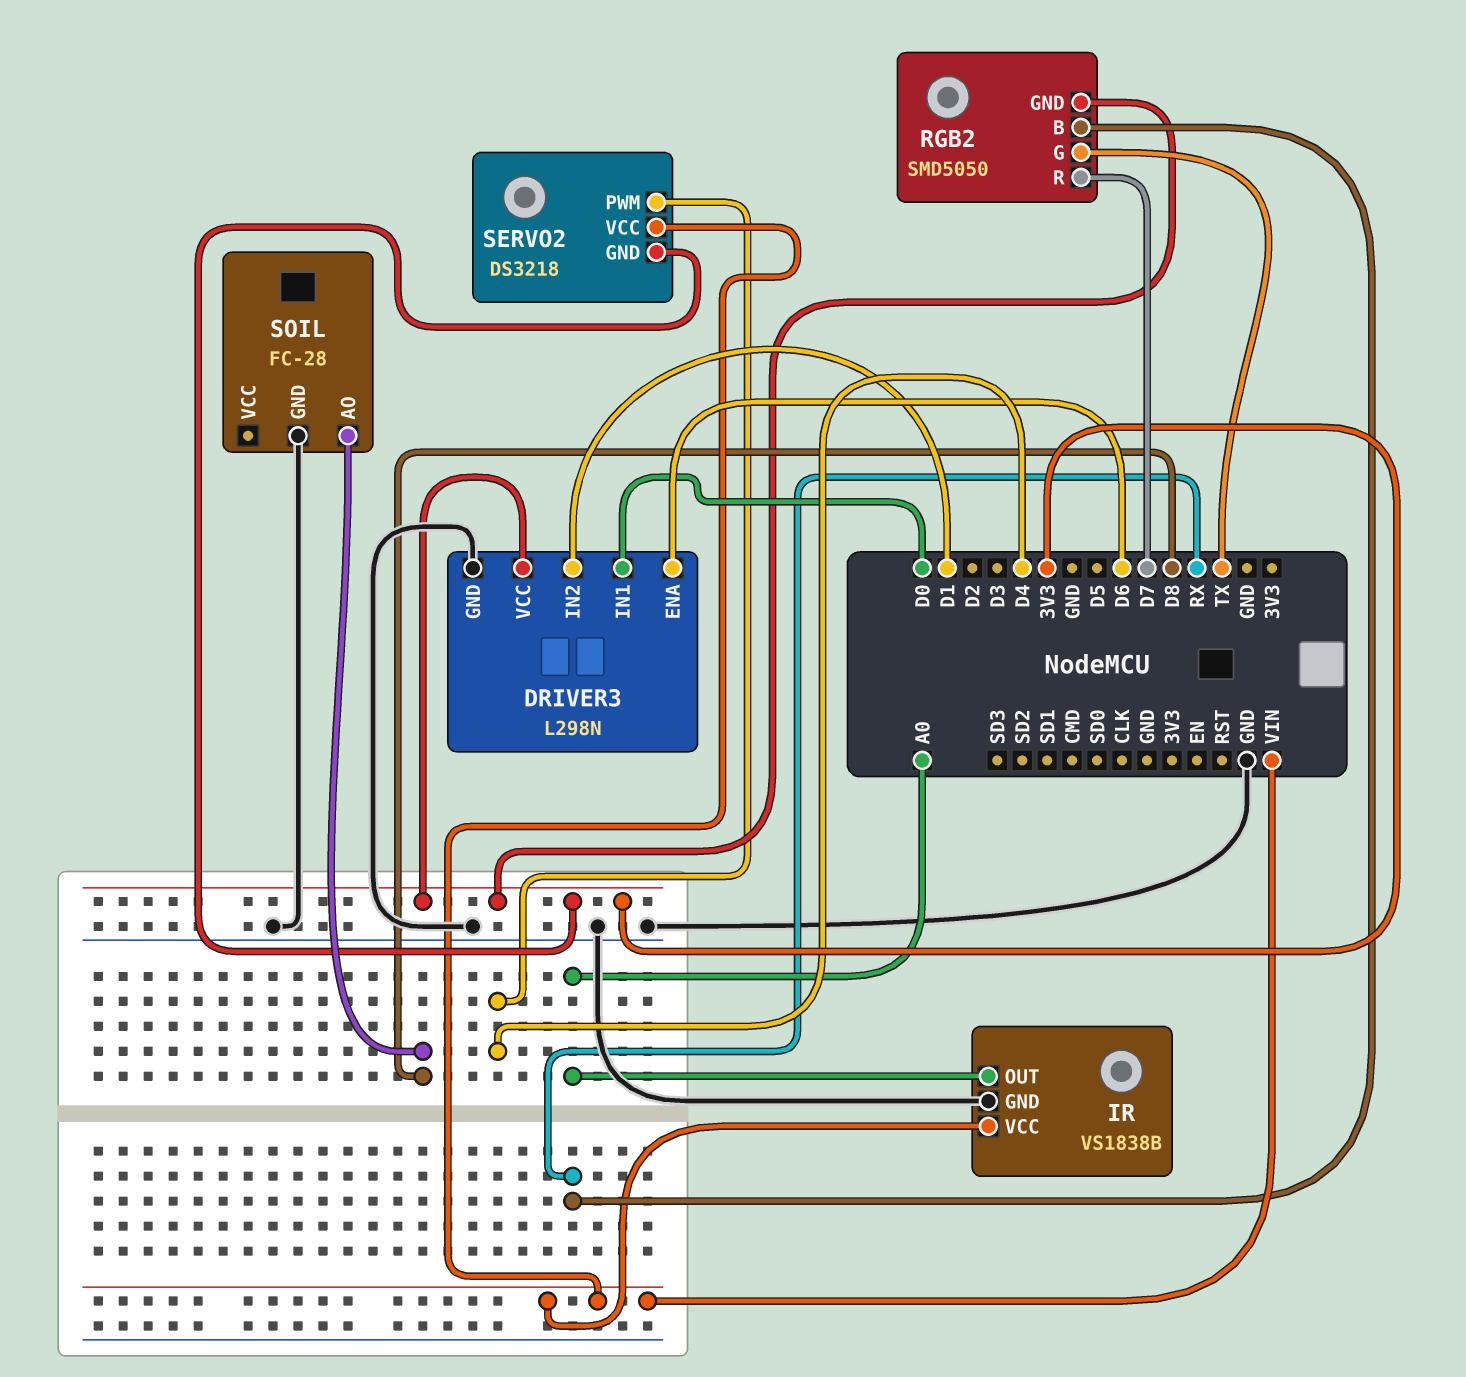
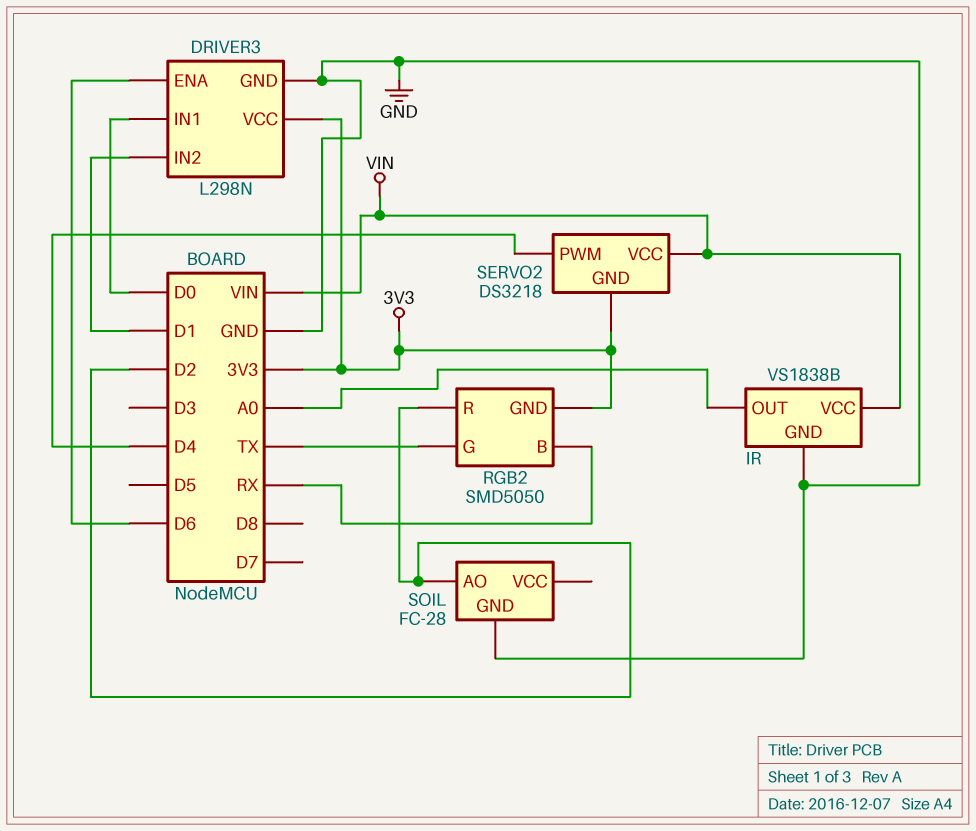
RGB2 pin R: D7 -> D2
SOIL pin AO: D8 -> D2

